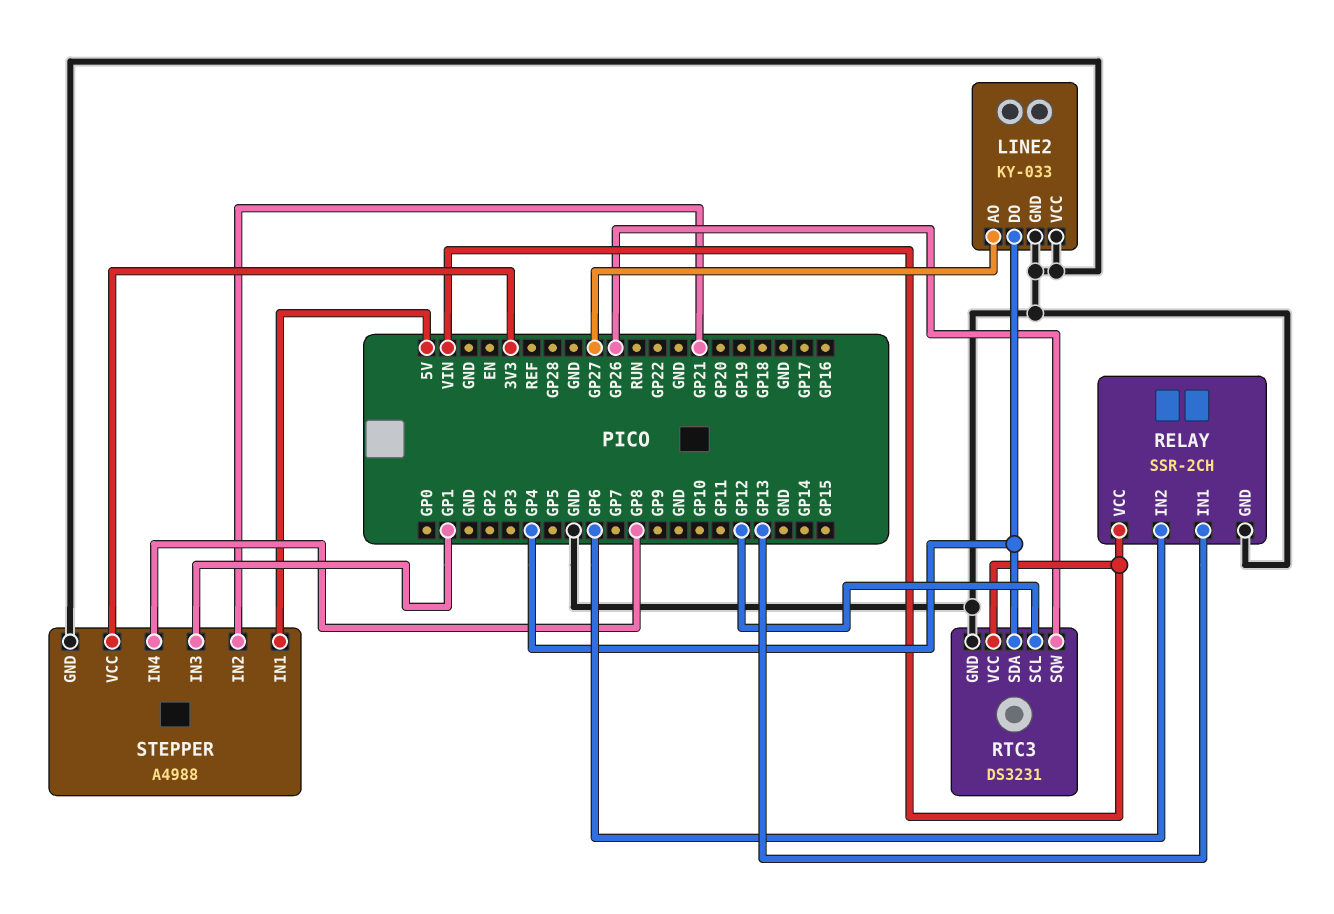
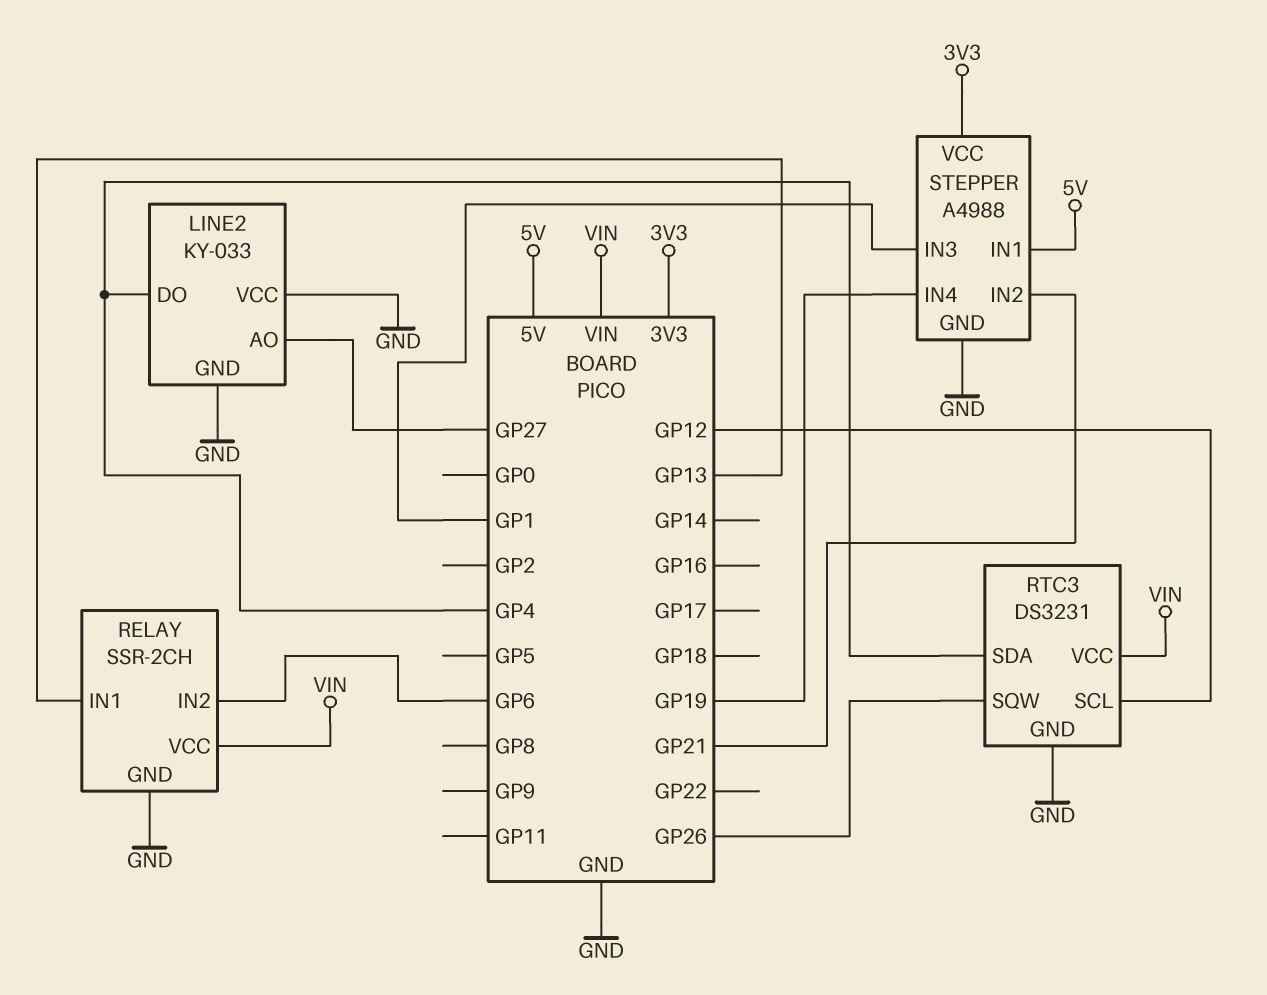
STEPPER pin IN4: GP8 -> GP19

